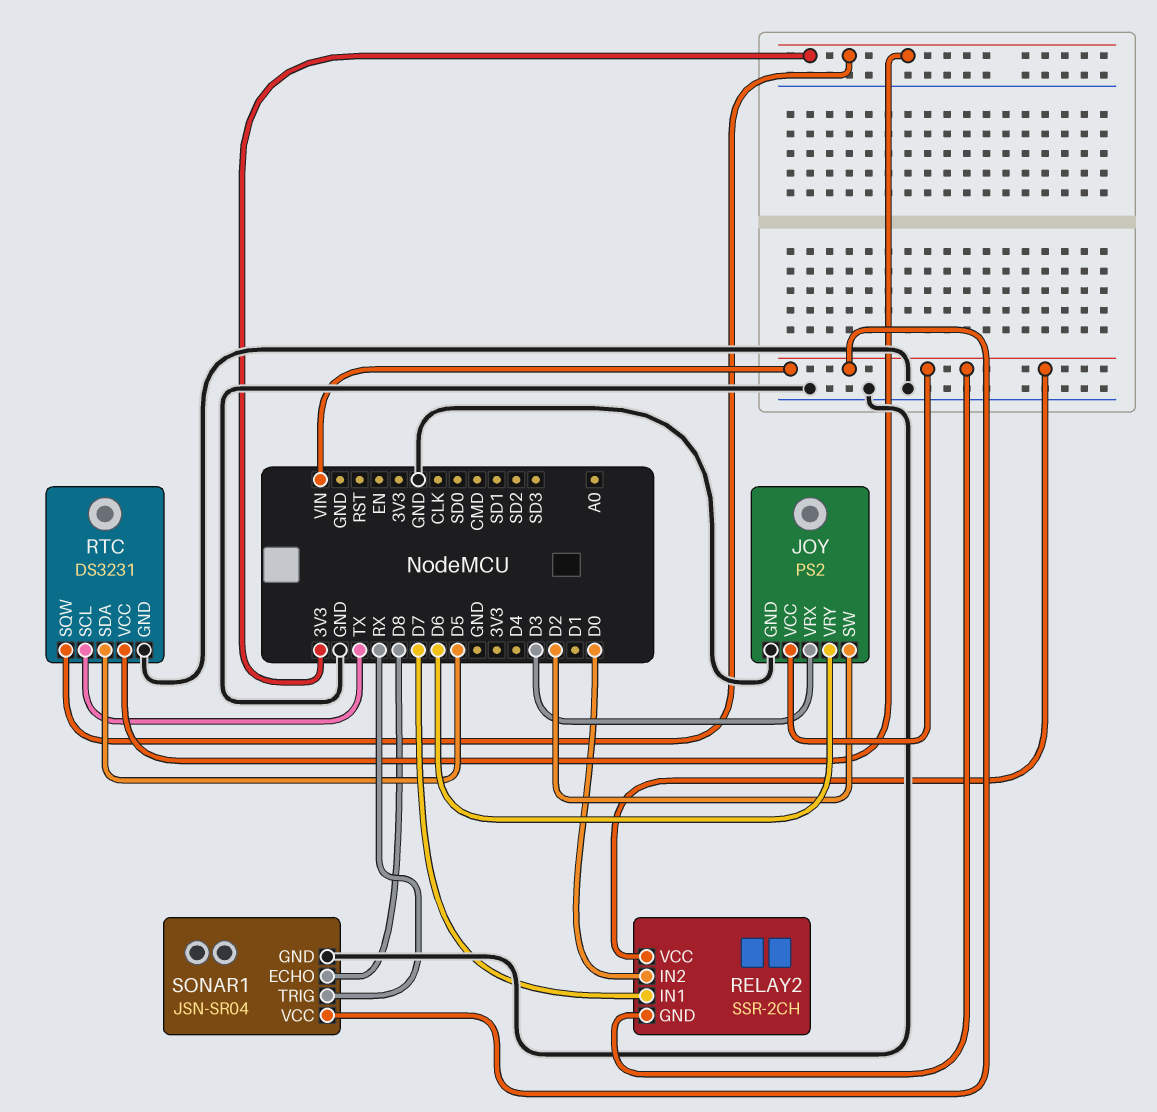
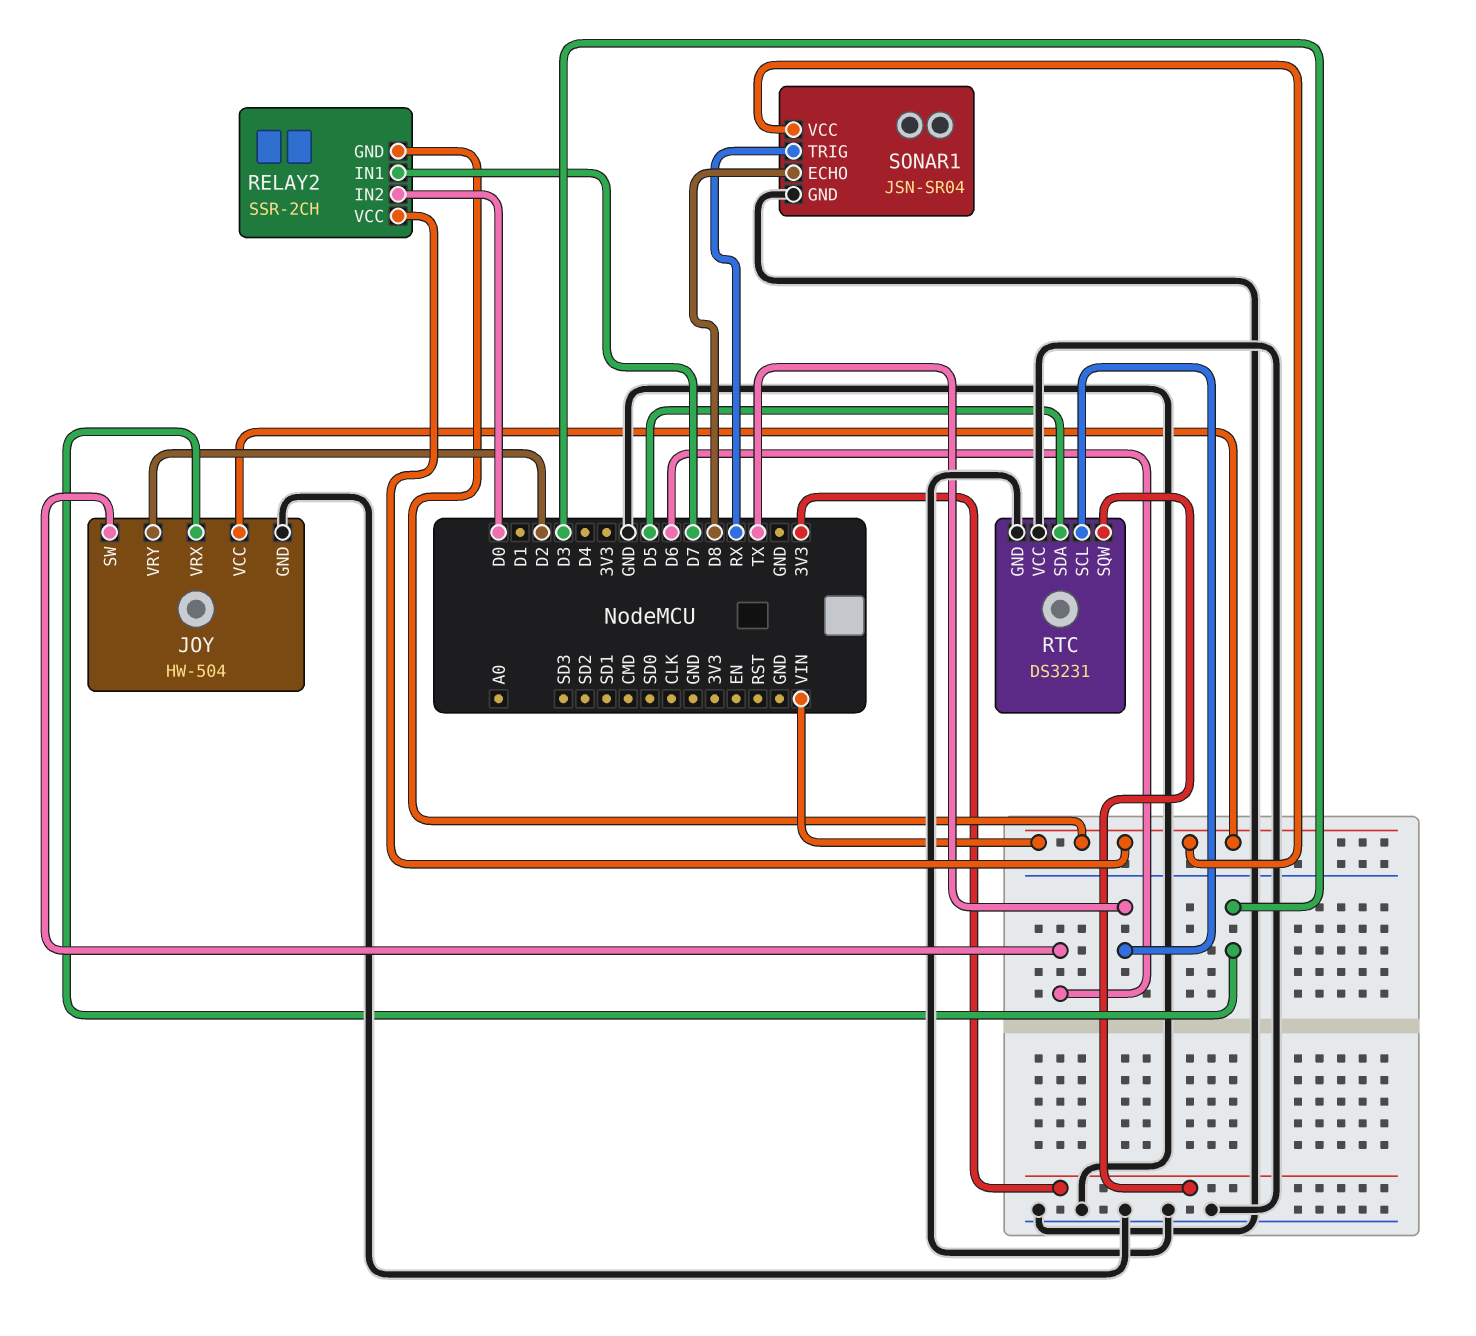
JOY: PS2 -> HW-504
JOY pin SW: D2 -> D6
JOY pin VRY: D6 -> D2
RTC pin VCC: 3V3 -> GND

